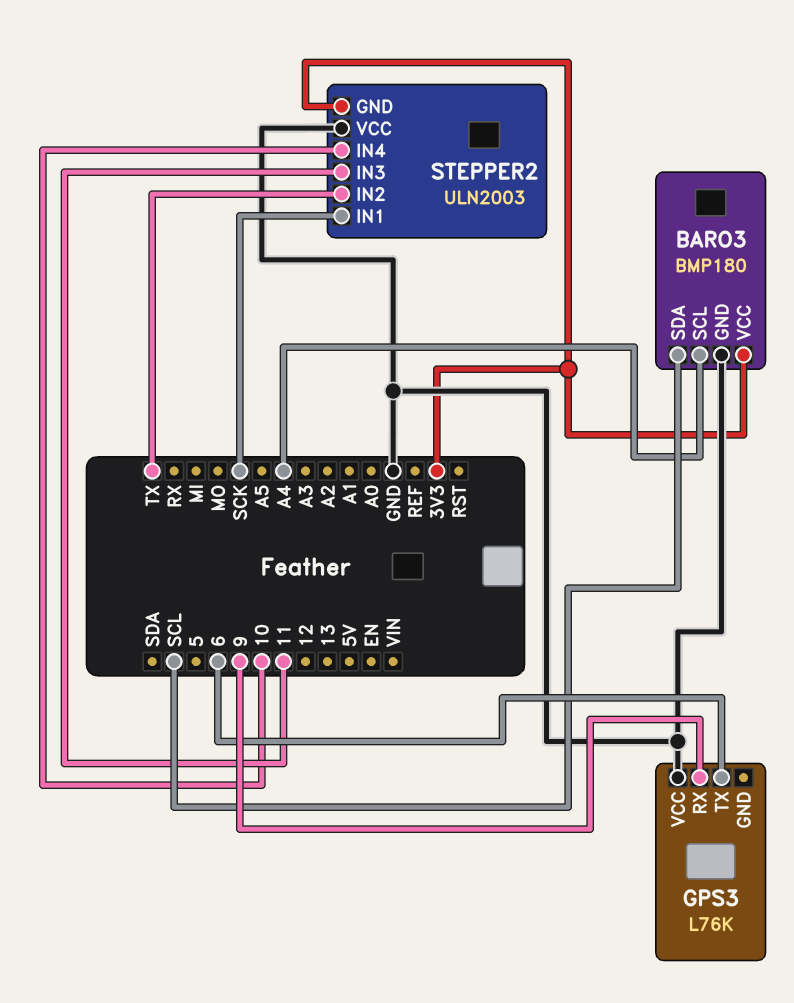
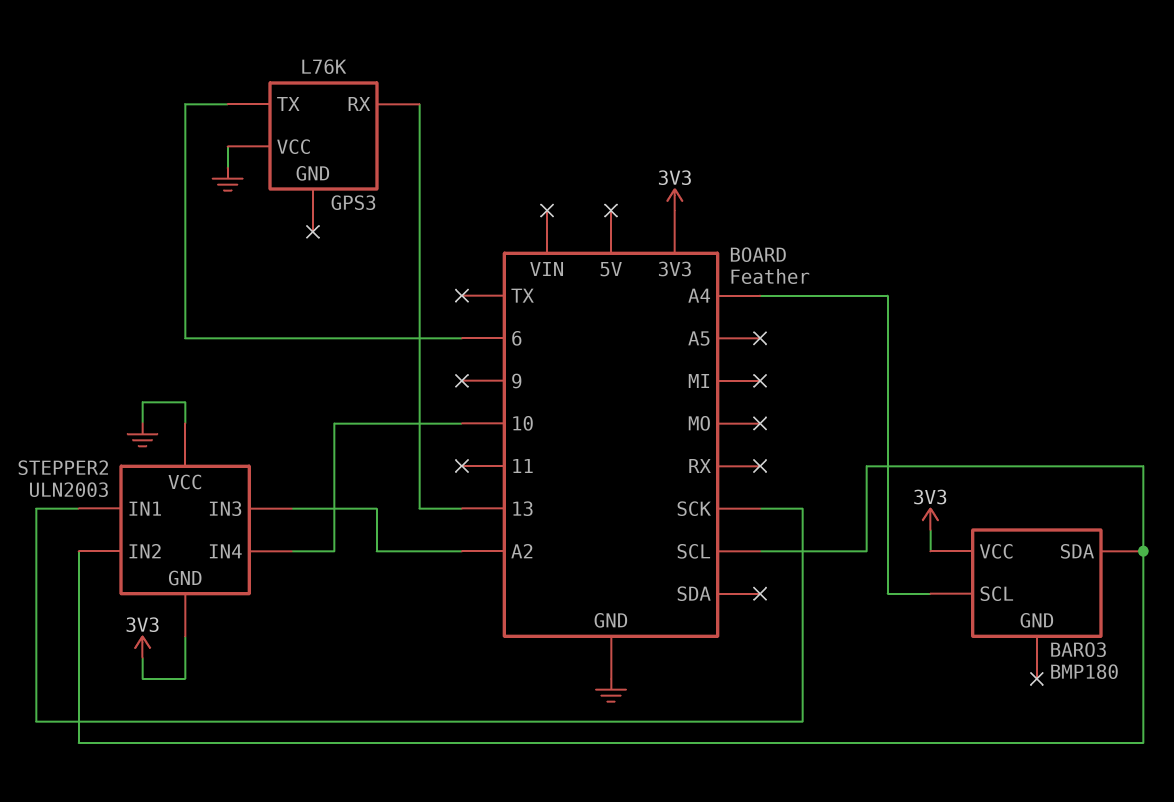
BARO3 pin GND: GND -> none
GPS3 pin RX: 9 -> 13
STEPPER2 pin IN2: TX -> SCL
STEPPER2 pin IN3: 11 -> A2

